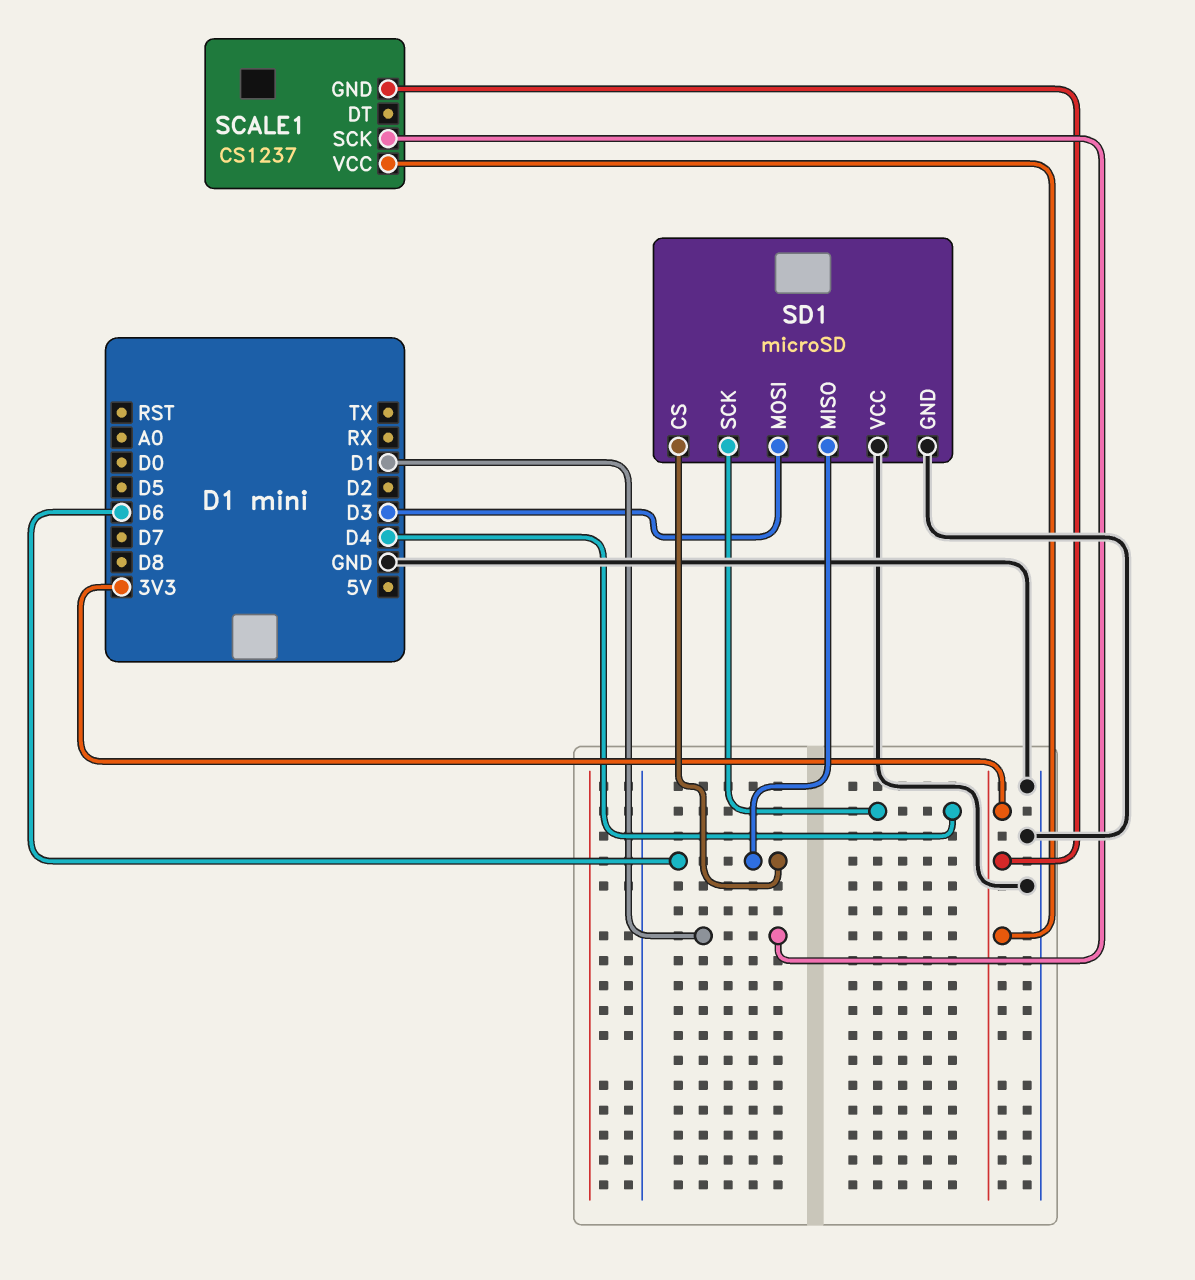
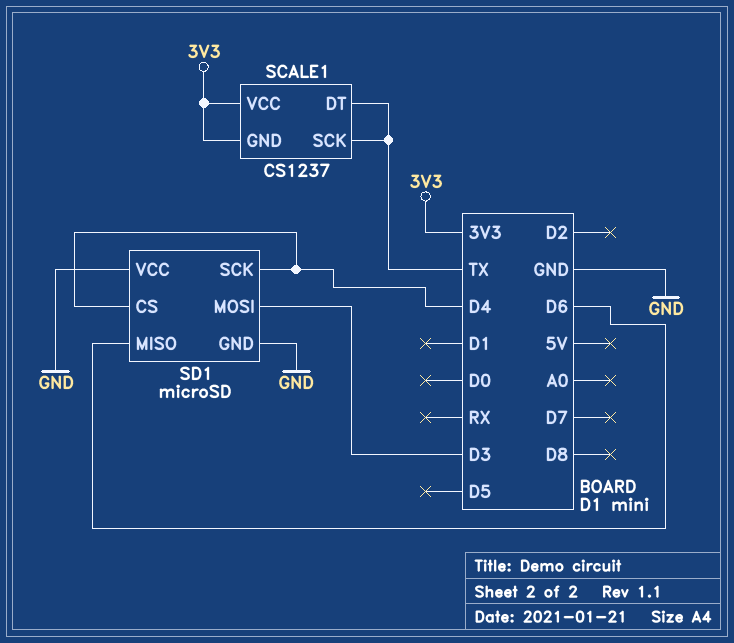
SCALE1 pin DT: none -> TX
SCALE1 pin SCK: D1 -> TX
SD1 pin CS: D6 -> D4

